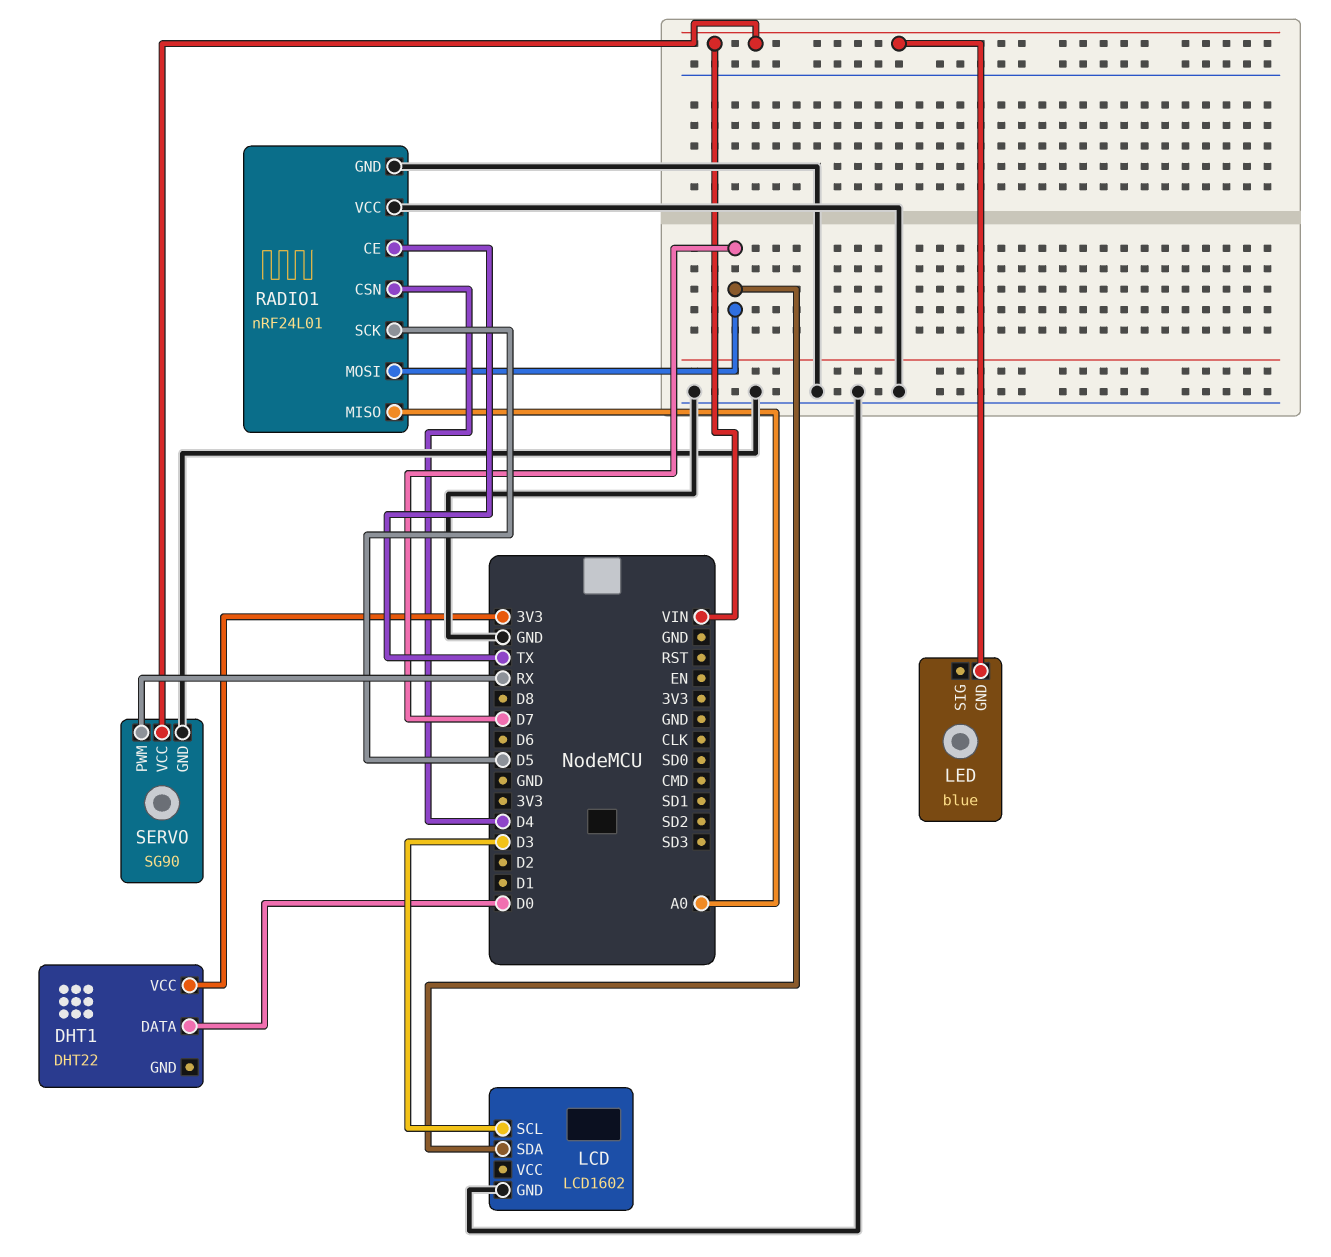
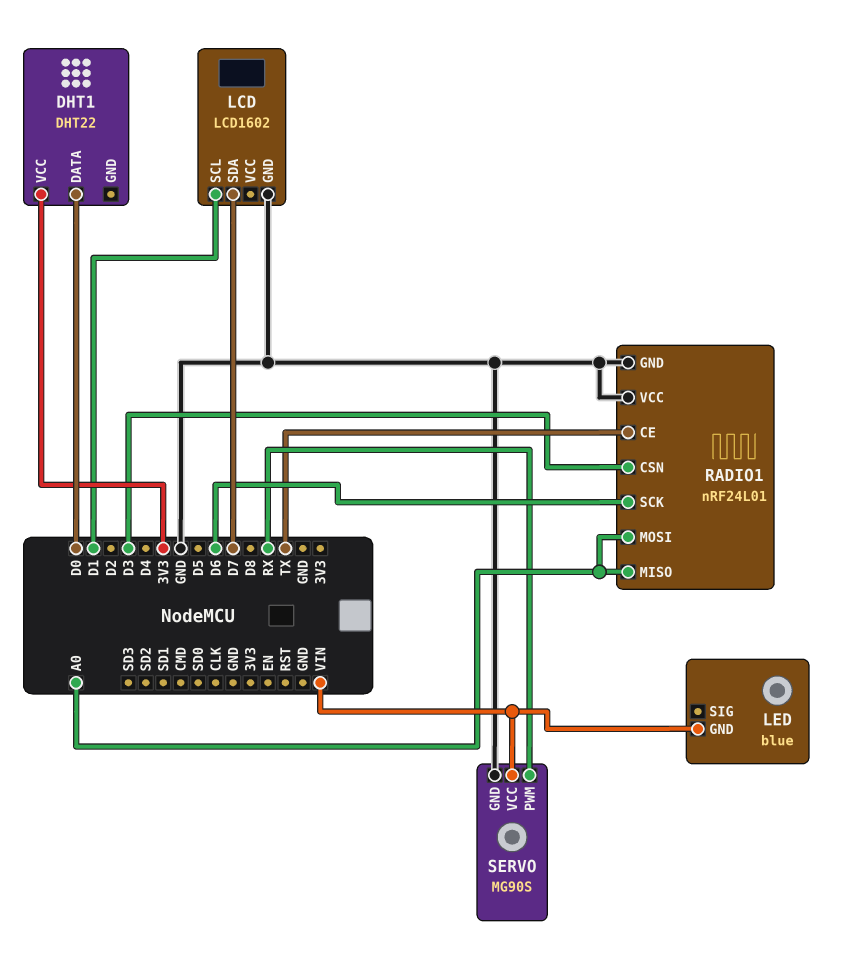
LCD pin SCL: D3 -> D1
RADIO1 pin CSN: D4 -> D3
RADIO1 pin MOSI: D7 -> A0
RADIO1 pin SCK: D5 -> D6
SERVO: SG90 -> MG90S

